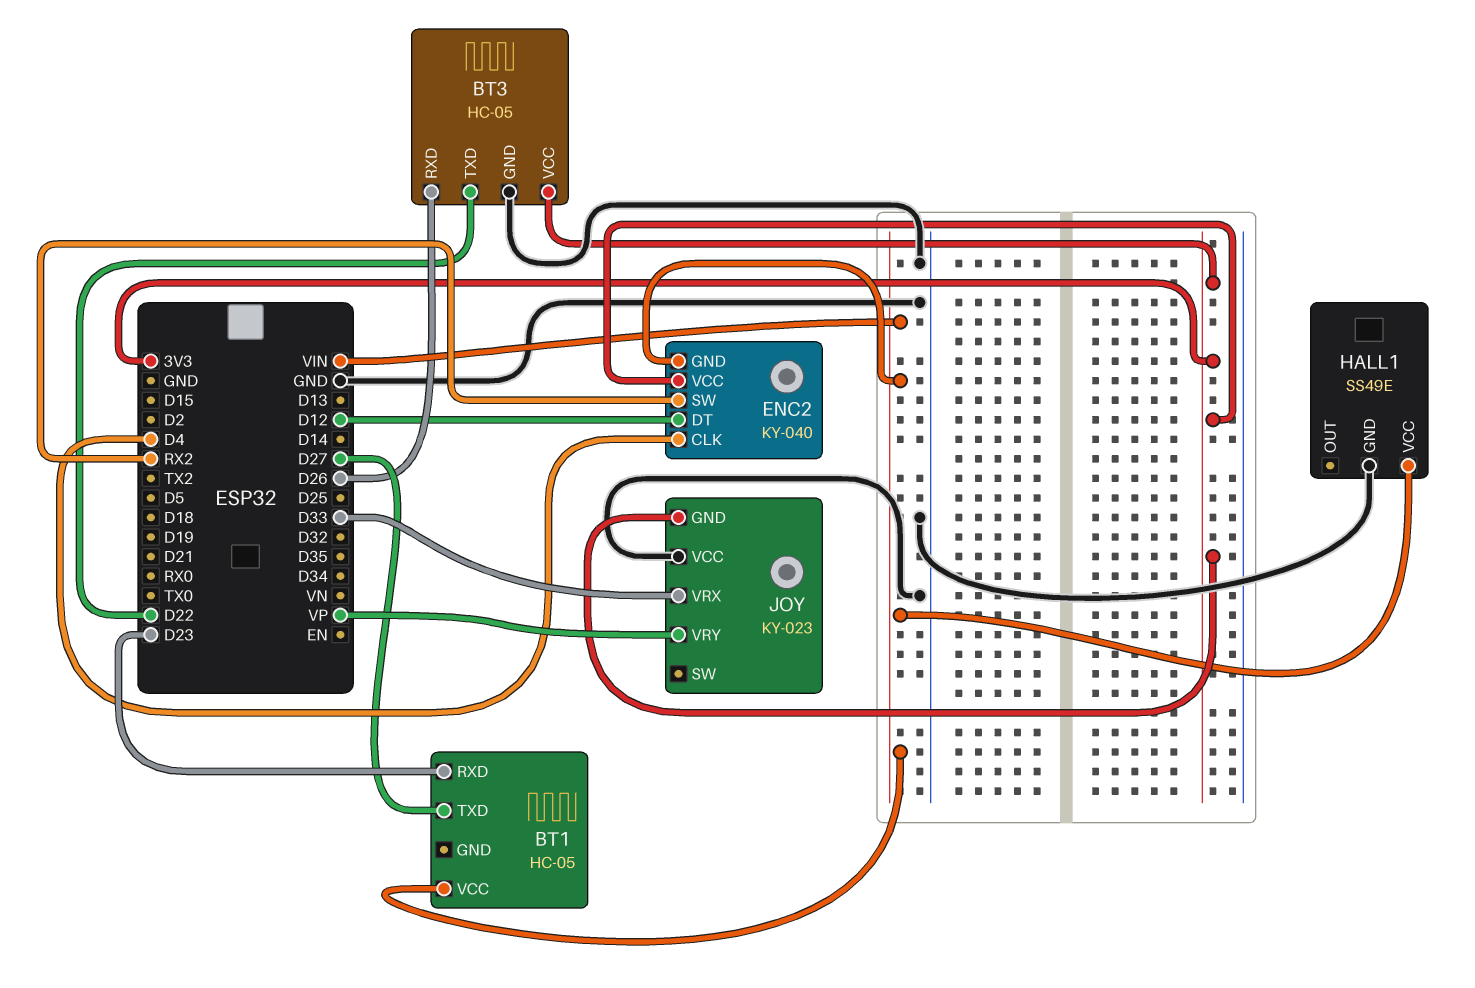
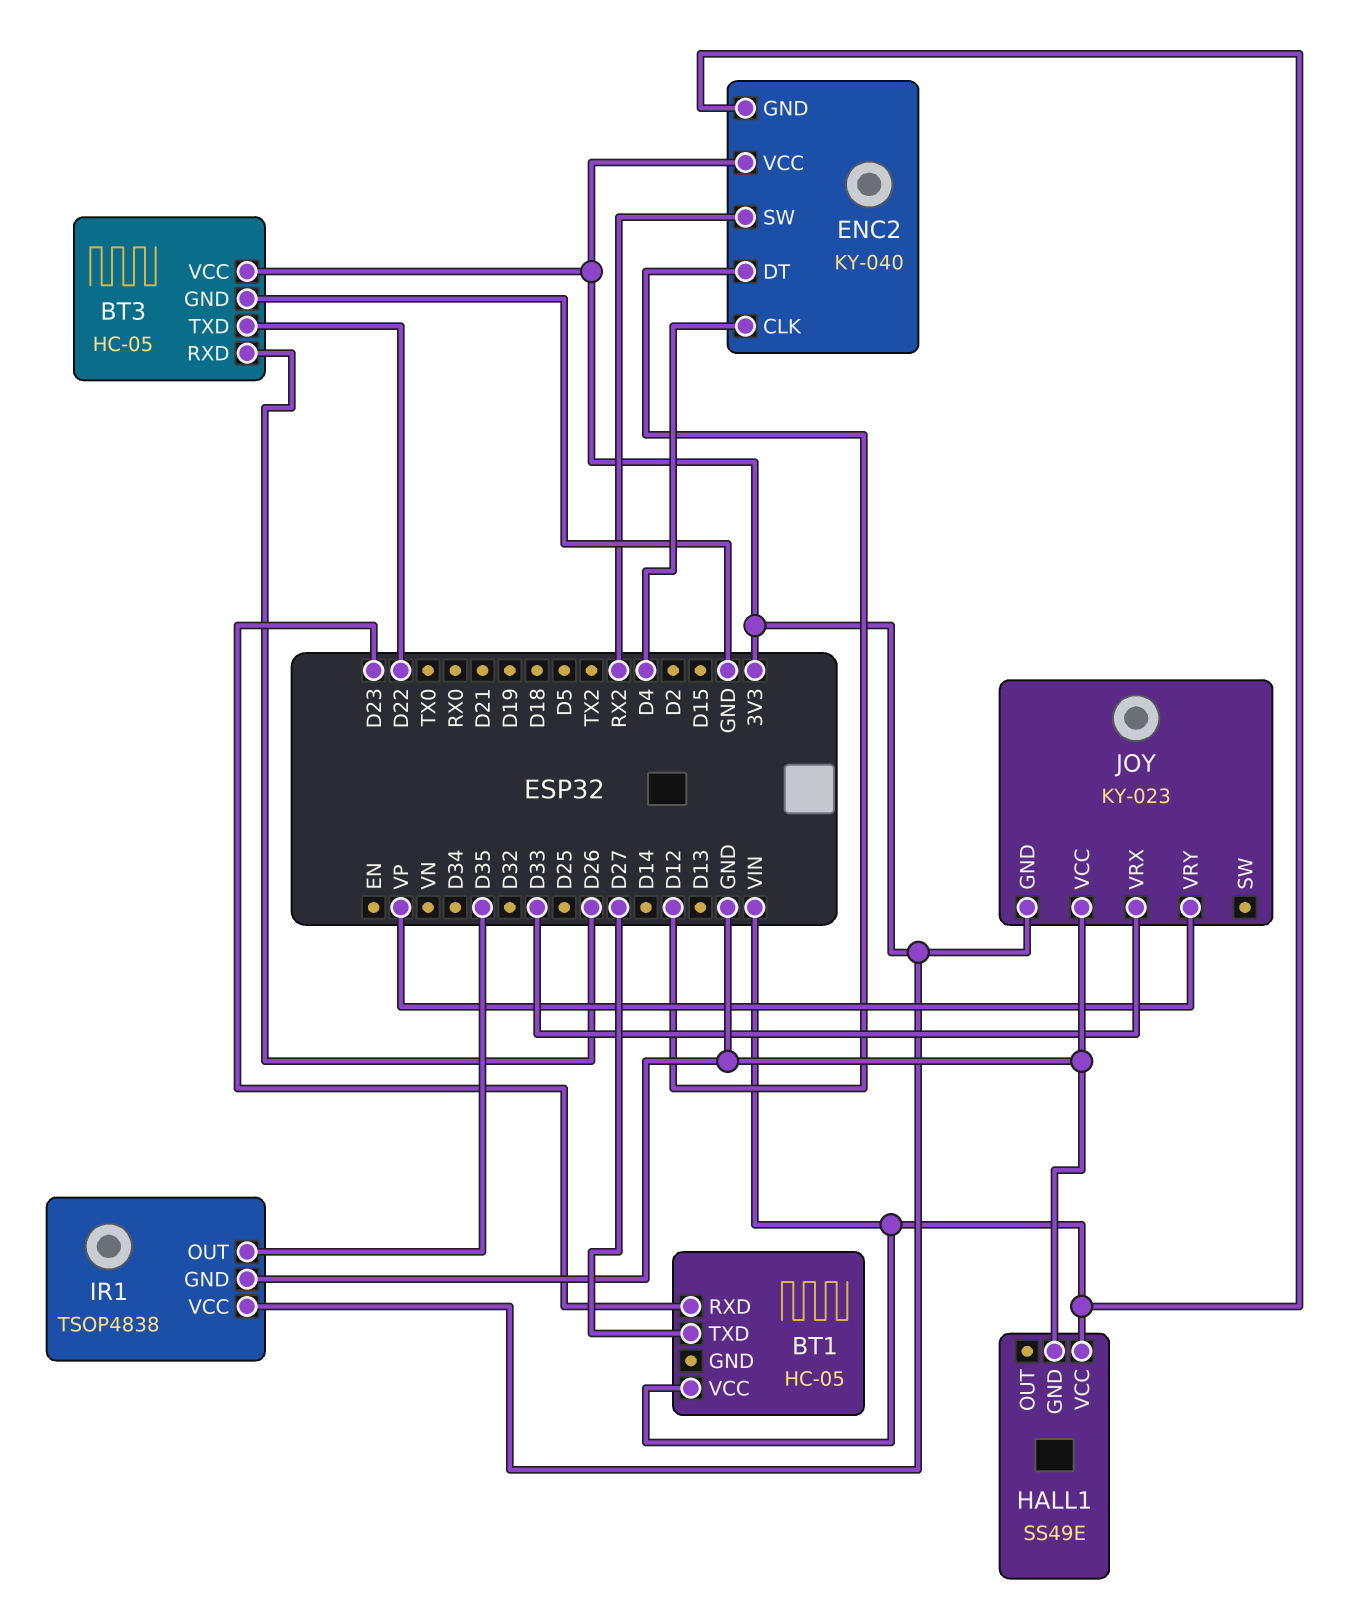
IR1: none -> TSOP4838
IR1 pin GND: none -> GND
IR1 pin OUT: none -> D35
IR1 pin VCC: none -> 3V3

